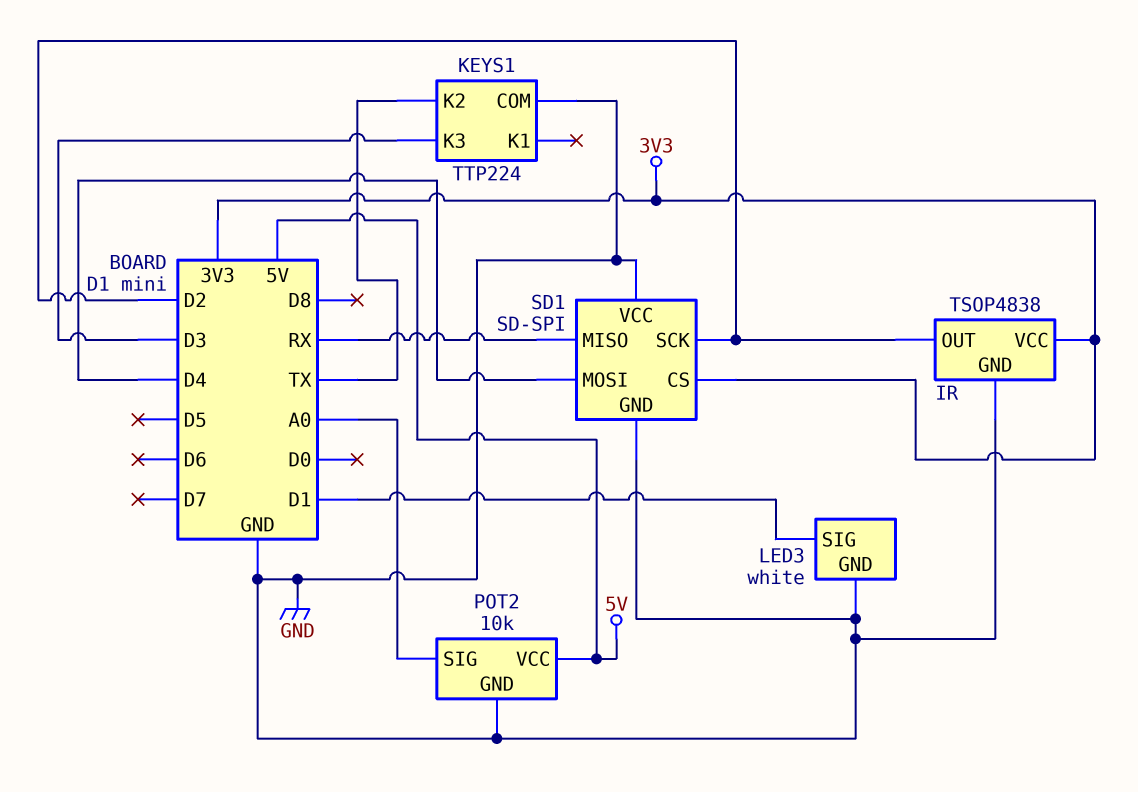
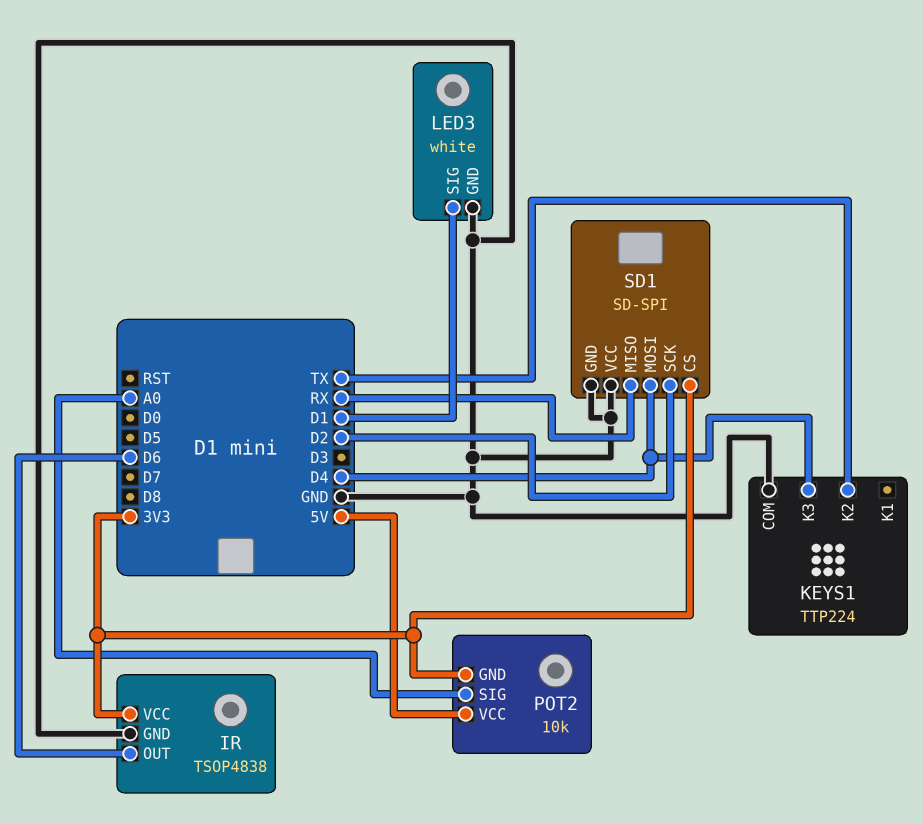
IR pin OUT: D2 -> D6
KEYS1 pin K3: D3 -> D4
POT2 pin GND: GND -> 3V3

